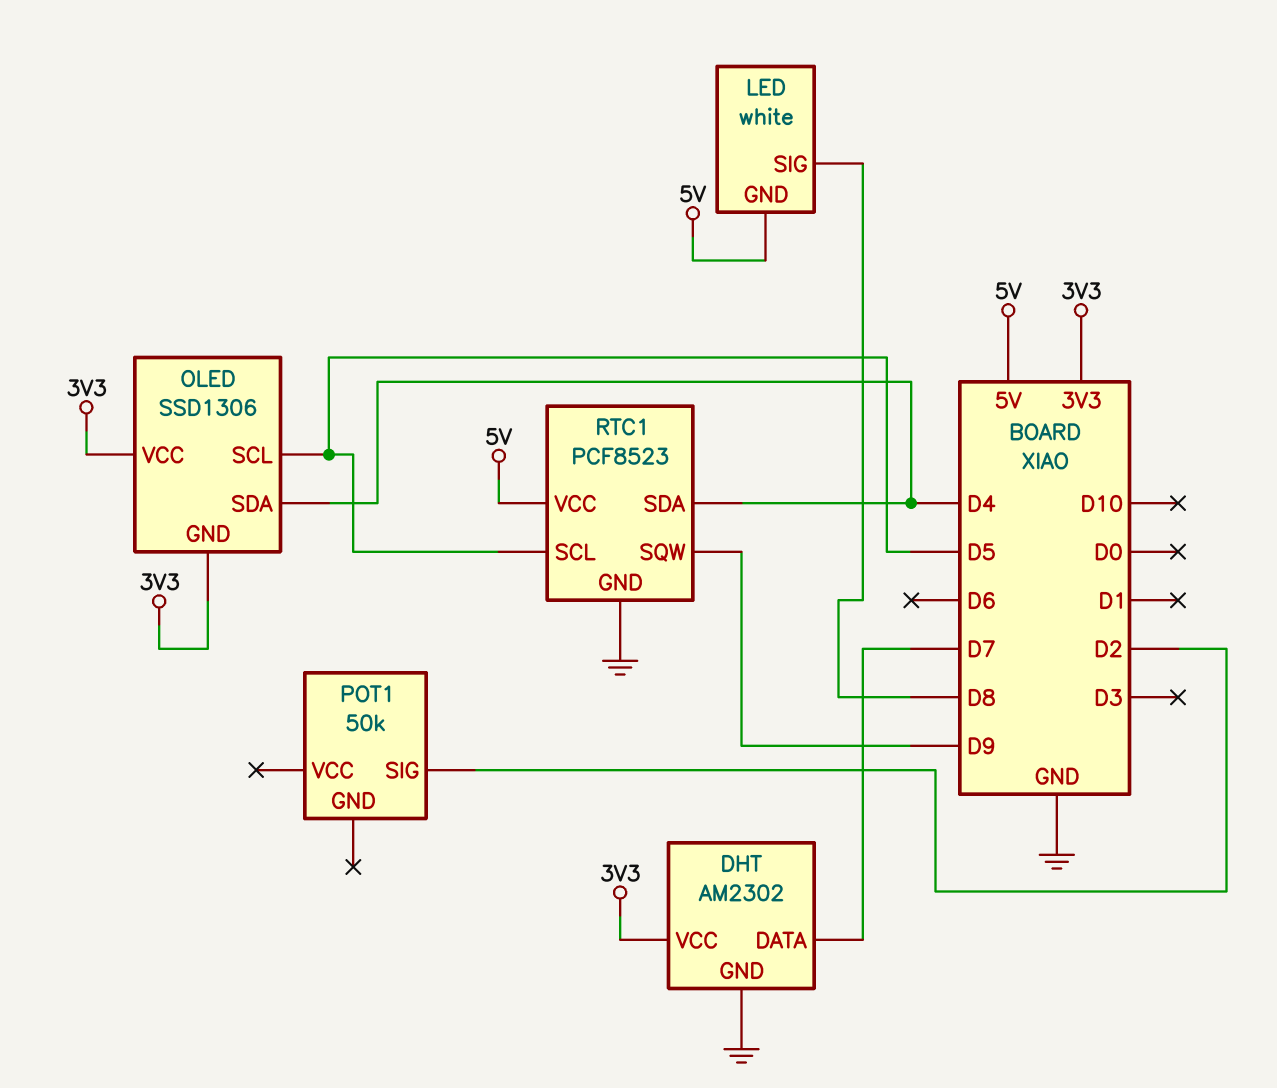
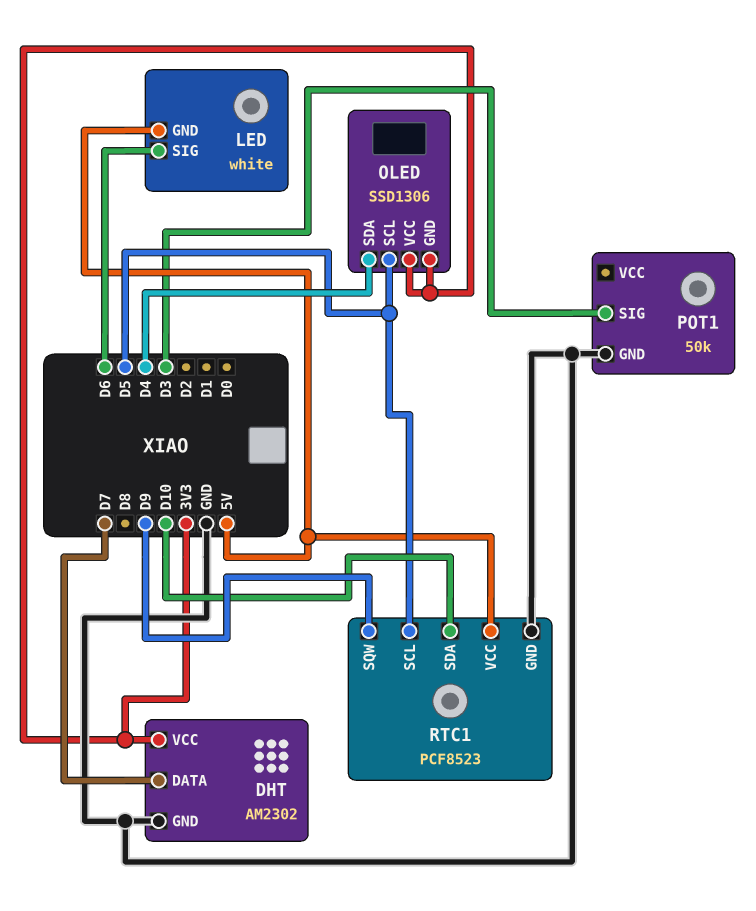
LED pin SIG: D8 -> D6
POT1 pin GND: none -> GND
POT1 pin SIG: D2 -> D3
RTC1 pin SDA: D4 -> D10

